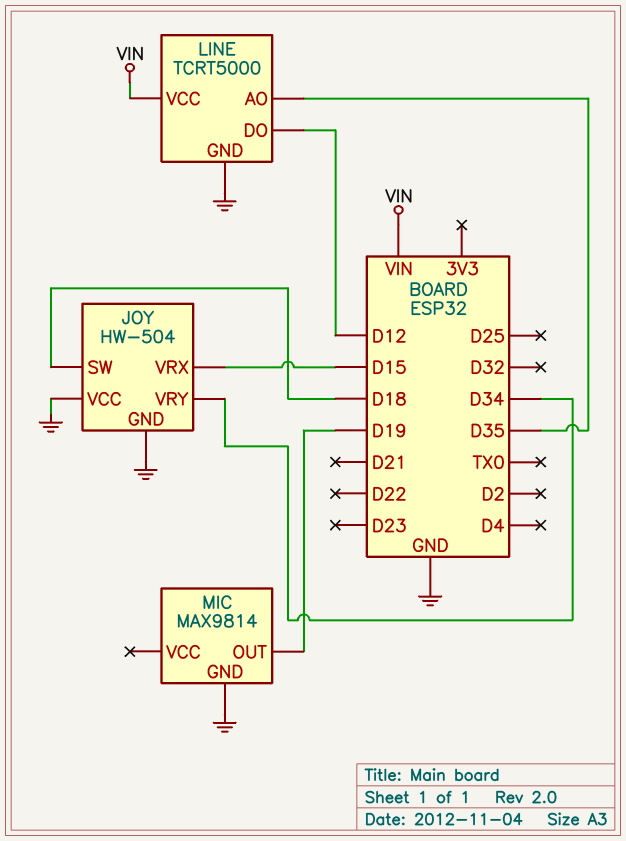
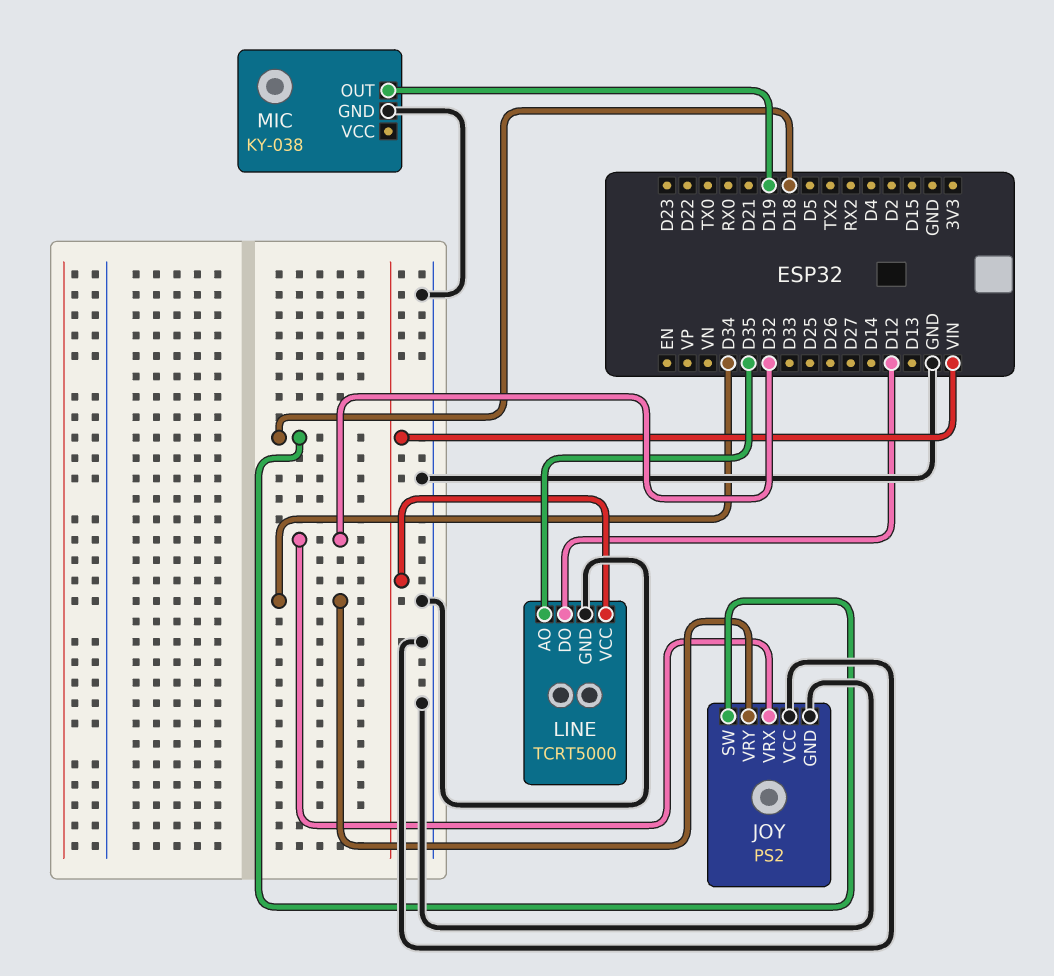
JOY: HW-504 -> PS2
JOY pin VRX: D15 -> D32
MIC: MAX9814 -> KY-038

